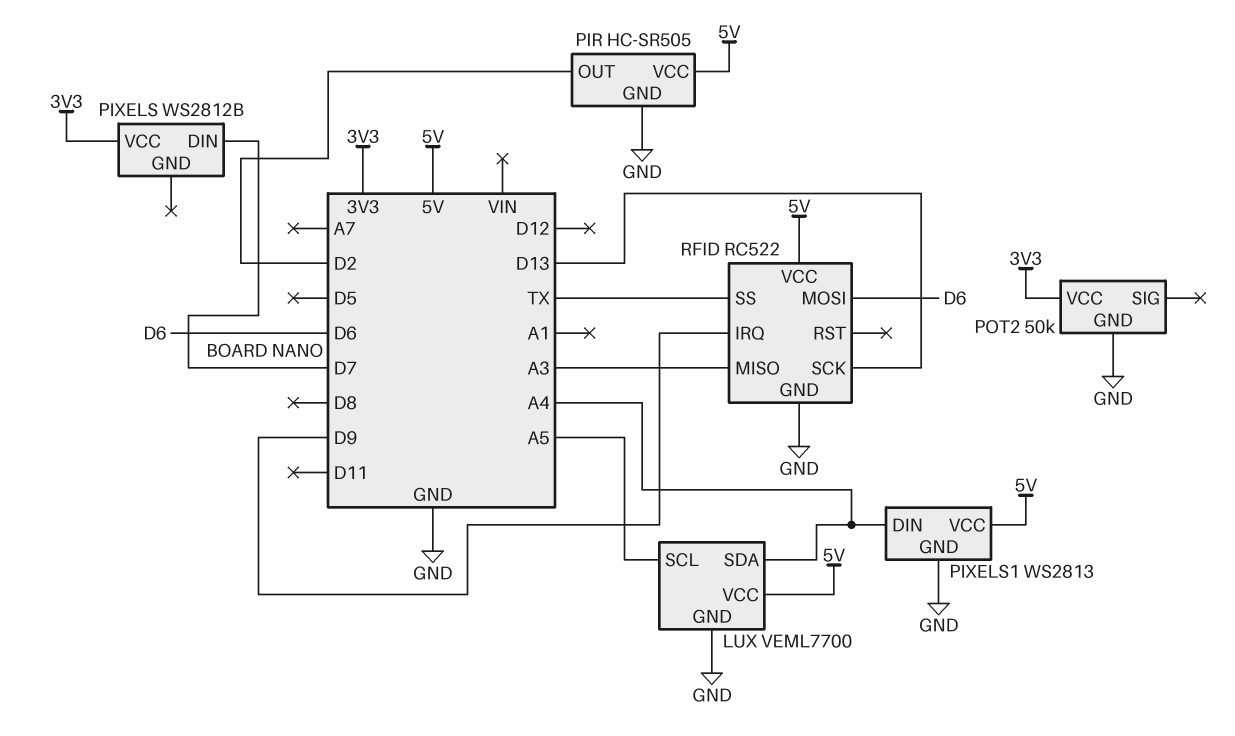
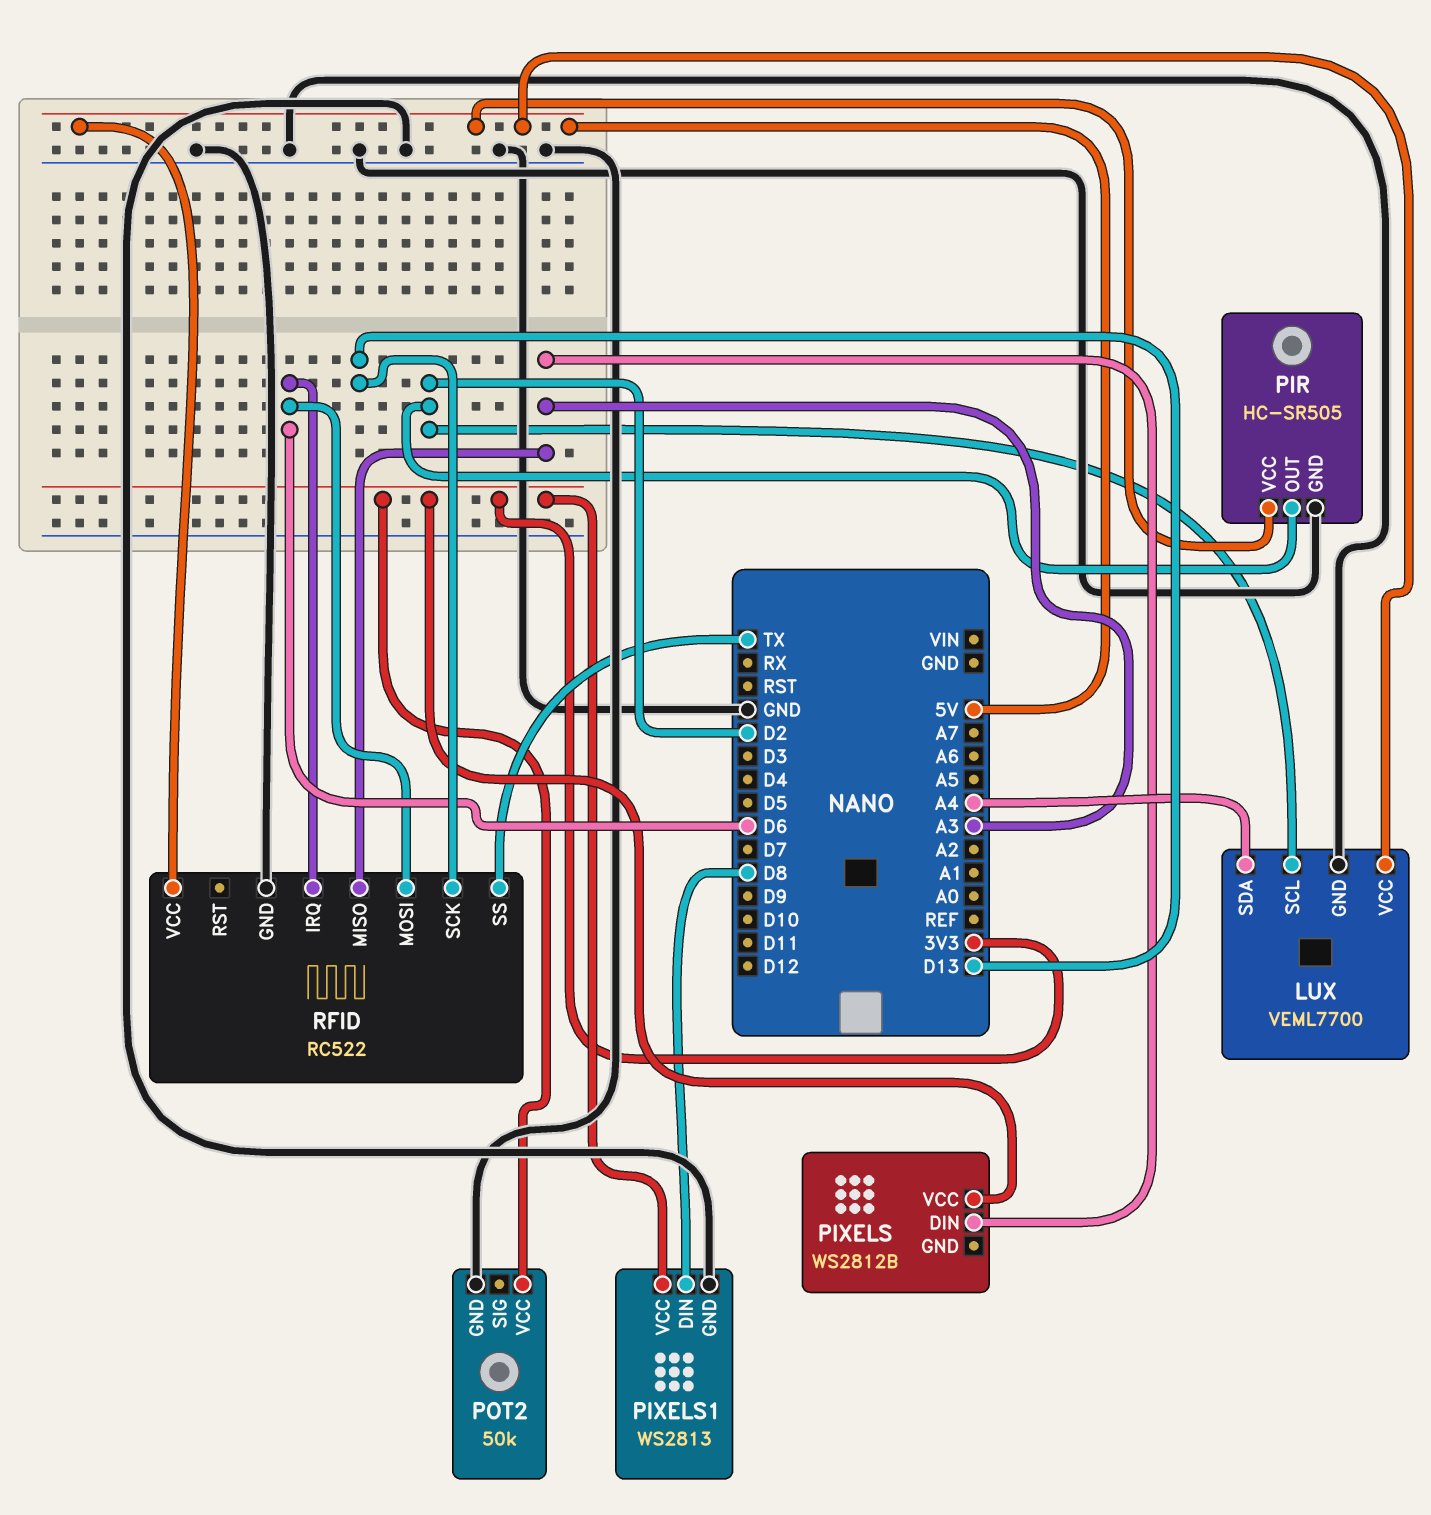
LUX pin SCL: A5 -> D2
PIXELS pin DIN: D7 -> A3
PIXELS1 pin DIN: A4 -> D8
PIXELS1 pin VCC: 5V -> 3V3
RFID pin IRQ: D9 -> D6

